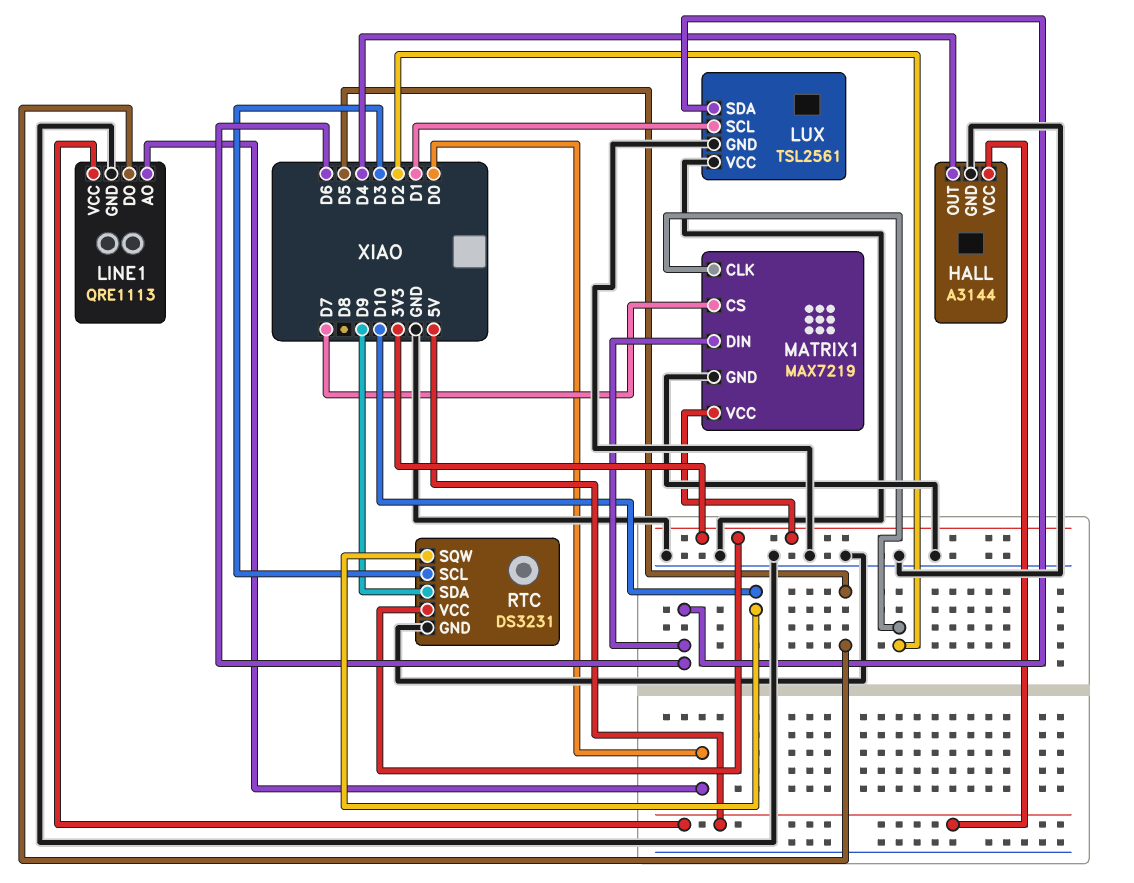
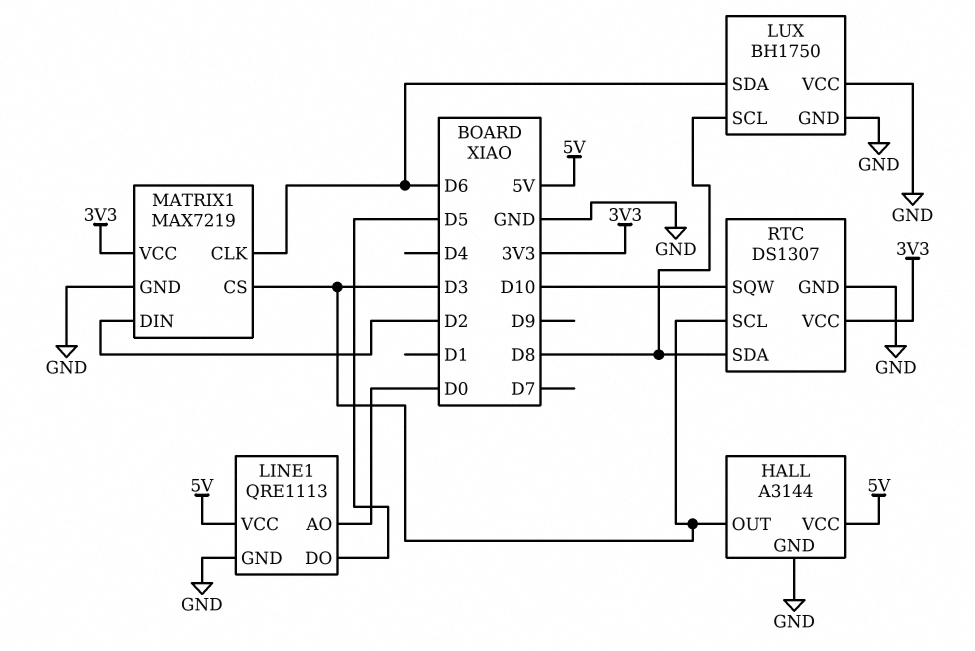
HALL pin OUT: D4 -> D3
LUX: TSL2561 -> BH1750
LUX pin SCL: D1 -> D8
MATRIX1 pin CLK: D2 -> D6
MATRIX1 pin CS: D7 -> D3
MATRIX1 pin DIN: D6 -> D2
RTC: DS3231 -> DS1307
RTC pin SDA: D9 -> D8

